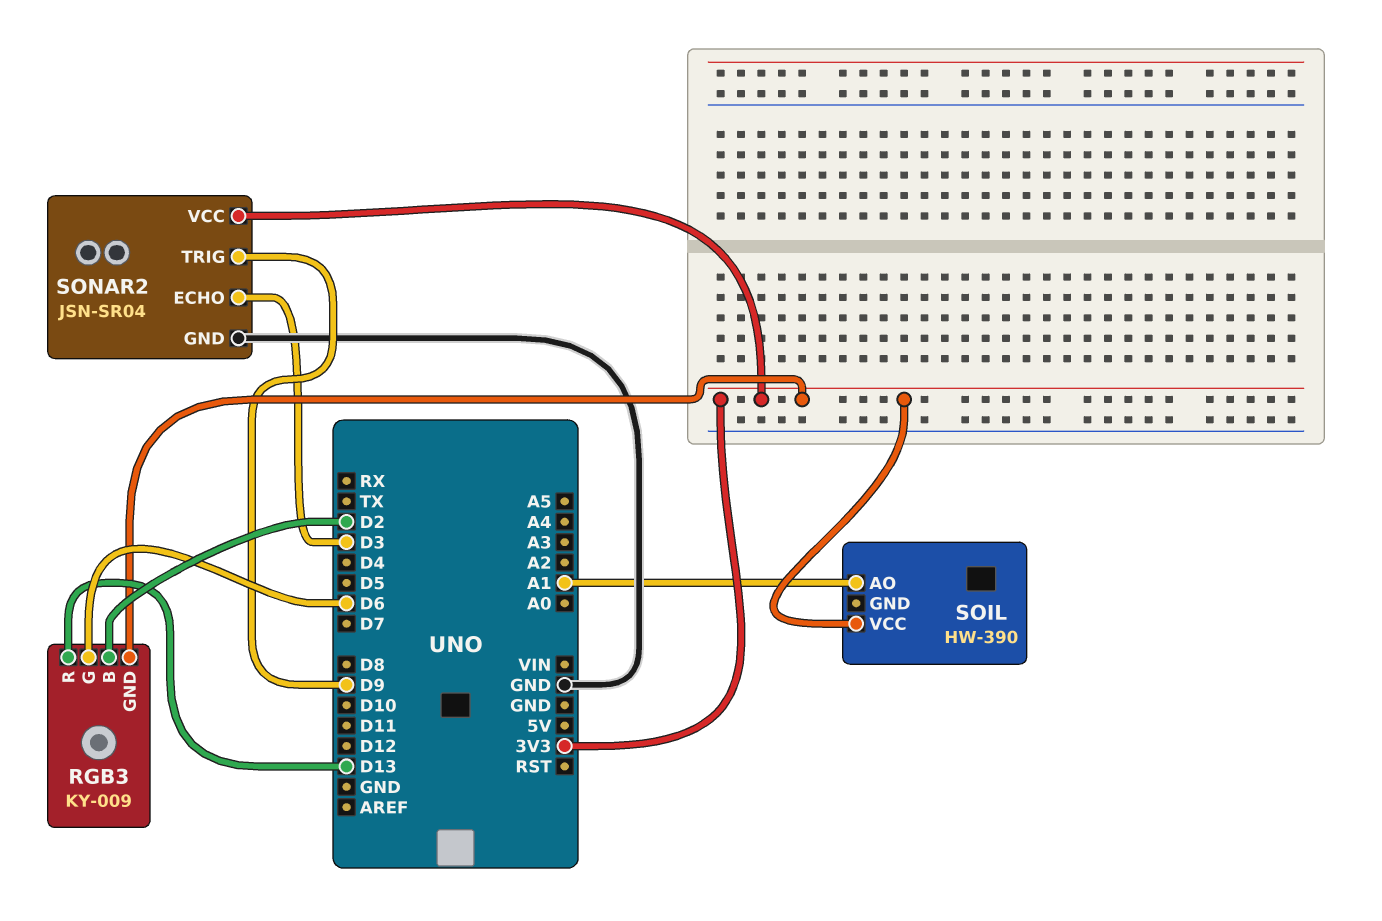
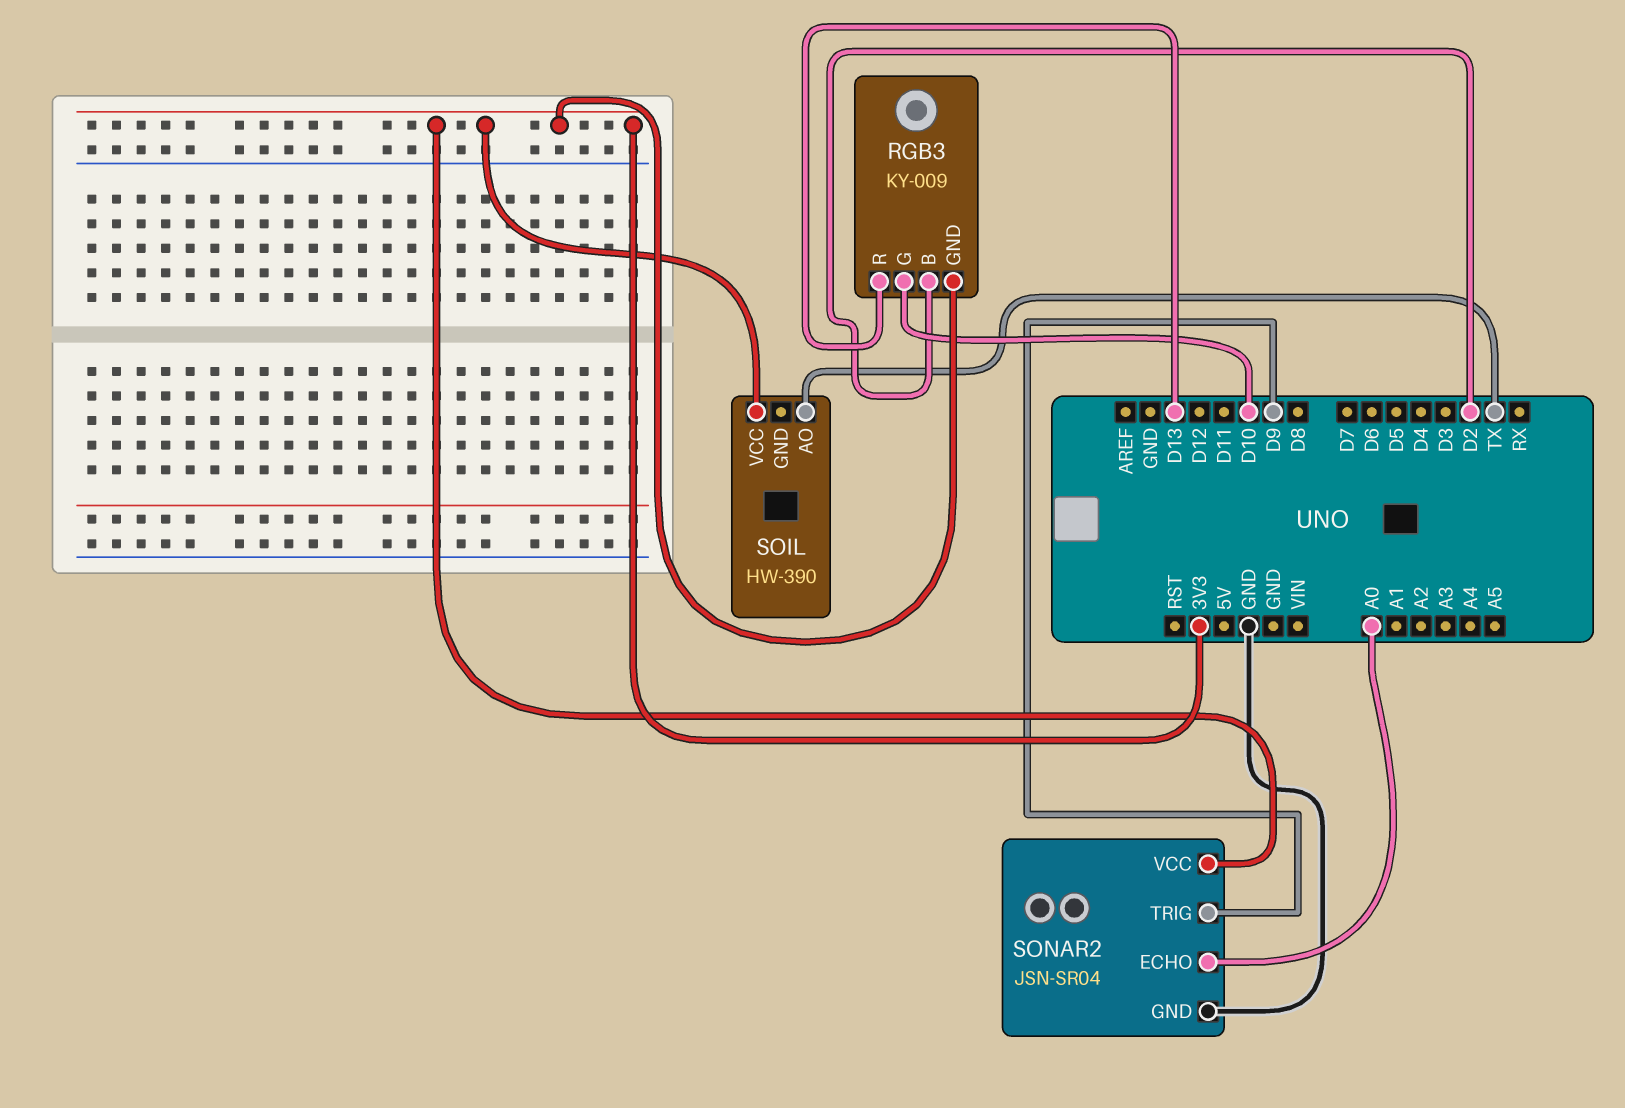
RGB3 pin G: D6 -> D10
SOIL pin AO: A1 -> TX
SONAR2 pin ECHO: D3 -> A0

